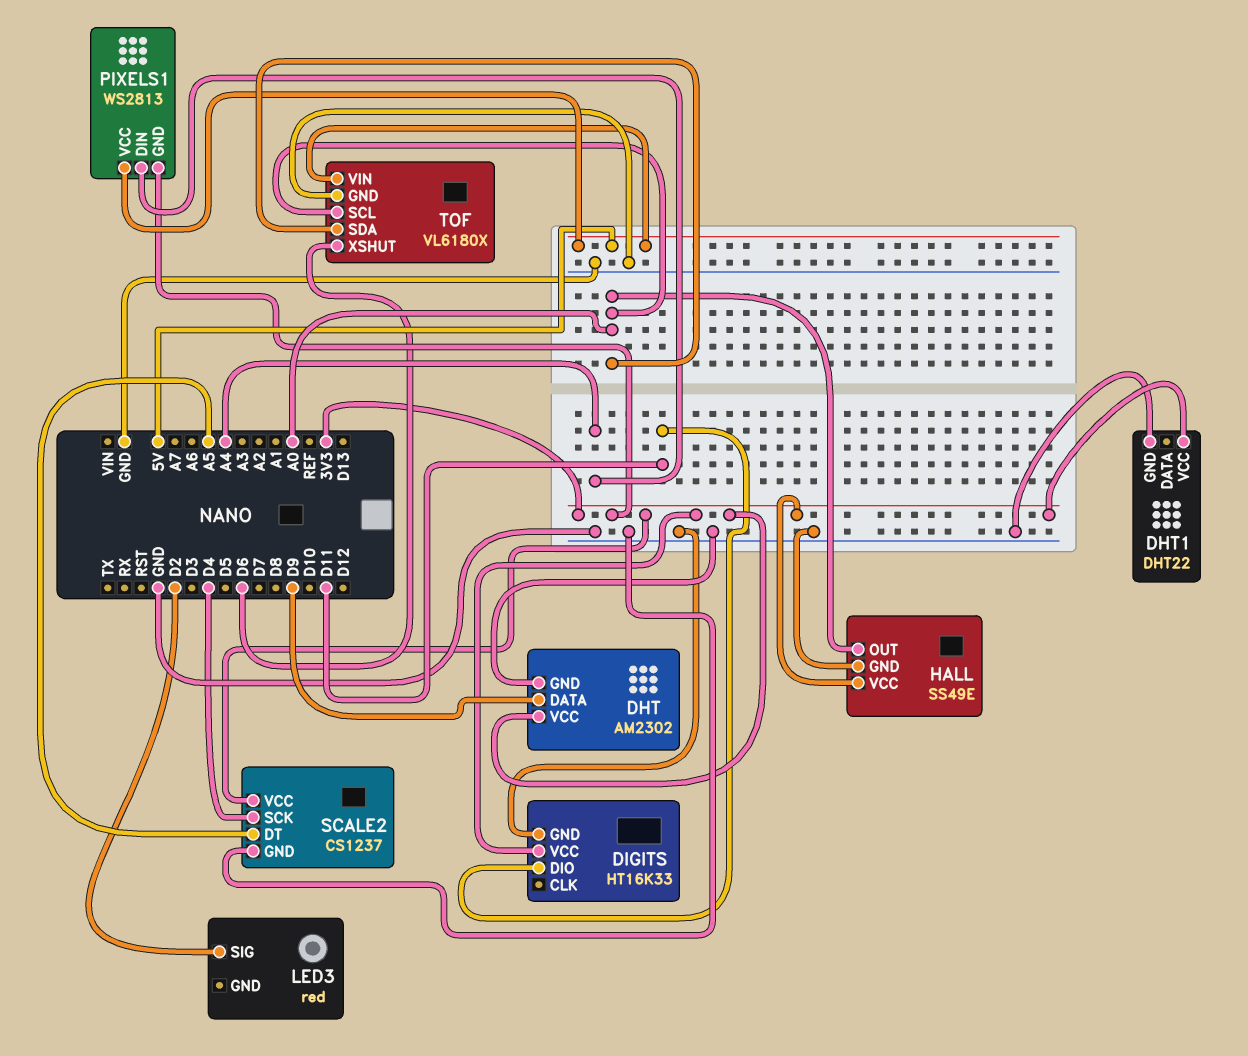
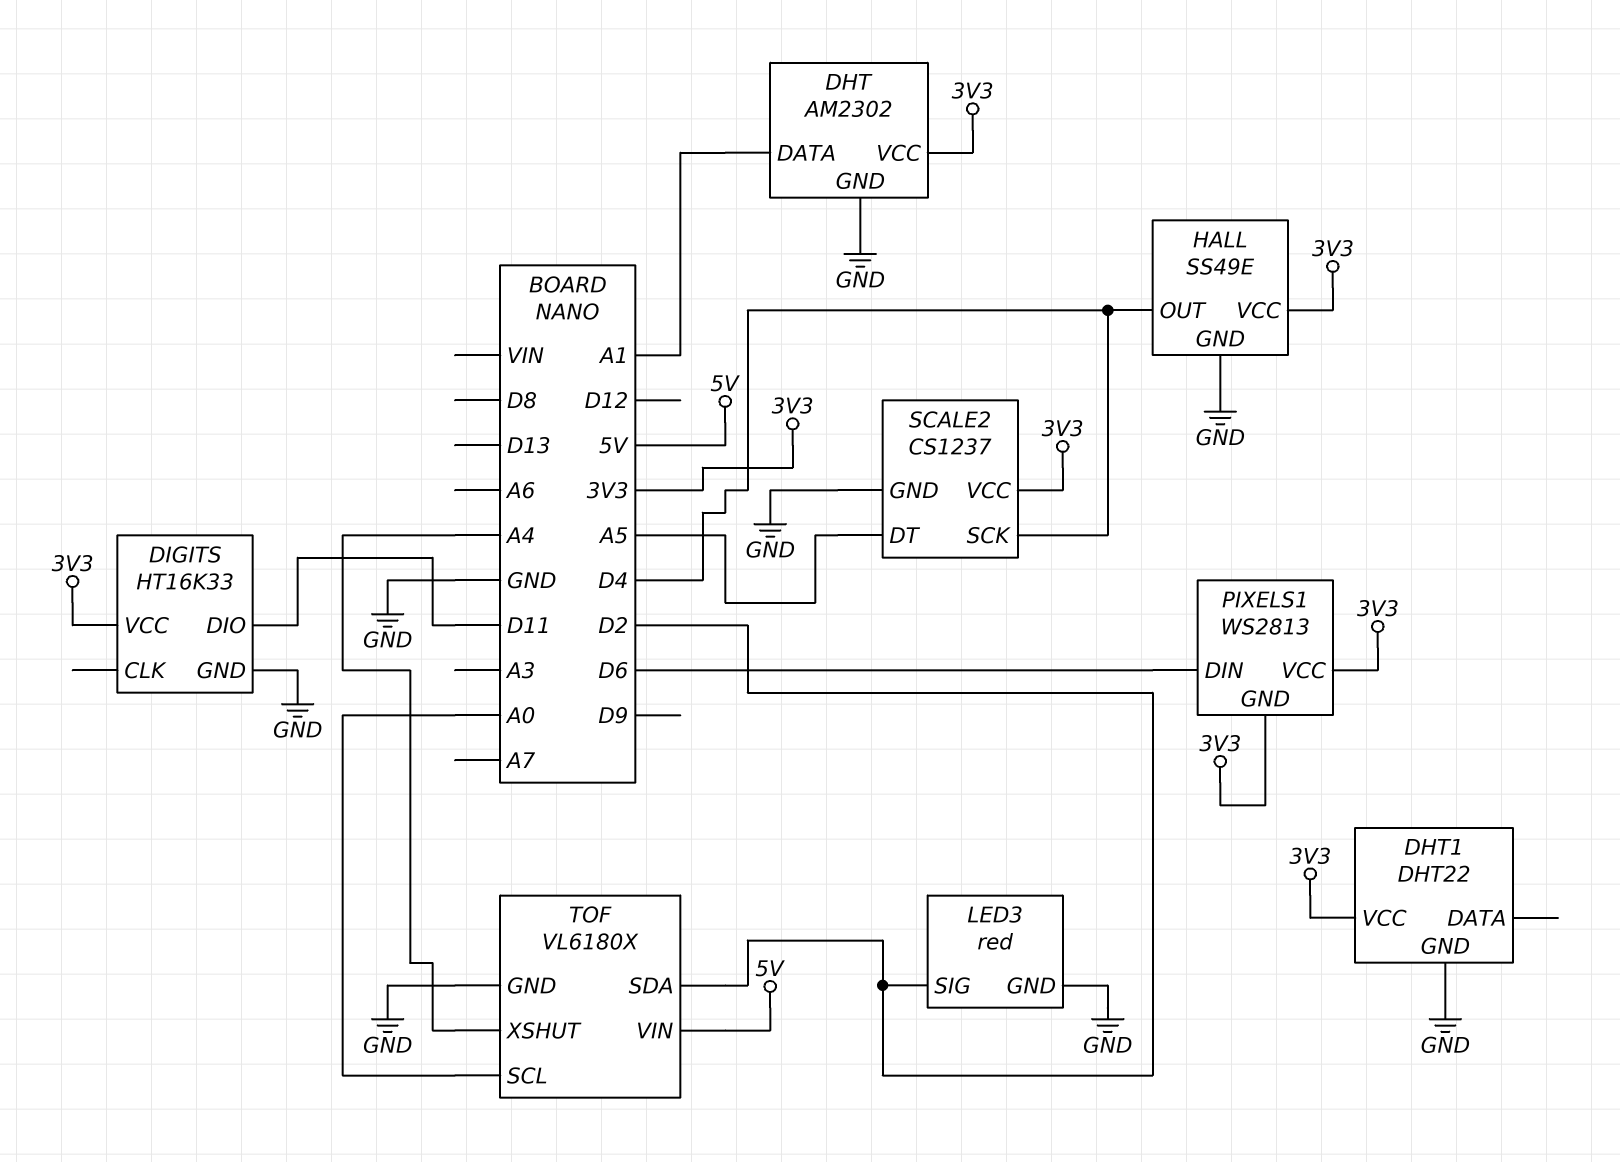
DHT pin DATA: D9 -> A1
HALL pin OUT: A0 -> D4
LED3 pin GND: none -> GND
PIXELS1 pin DIN: A4 -> D6
PIXELS1 pin VCC: 5V -> 3V3
TOF pin SDA: A0 -> D2
TOF pin XSHUT: D6 -> A4

